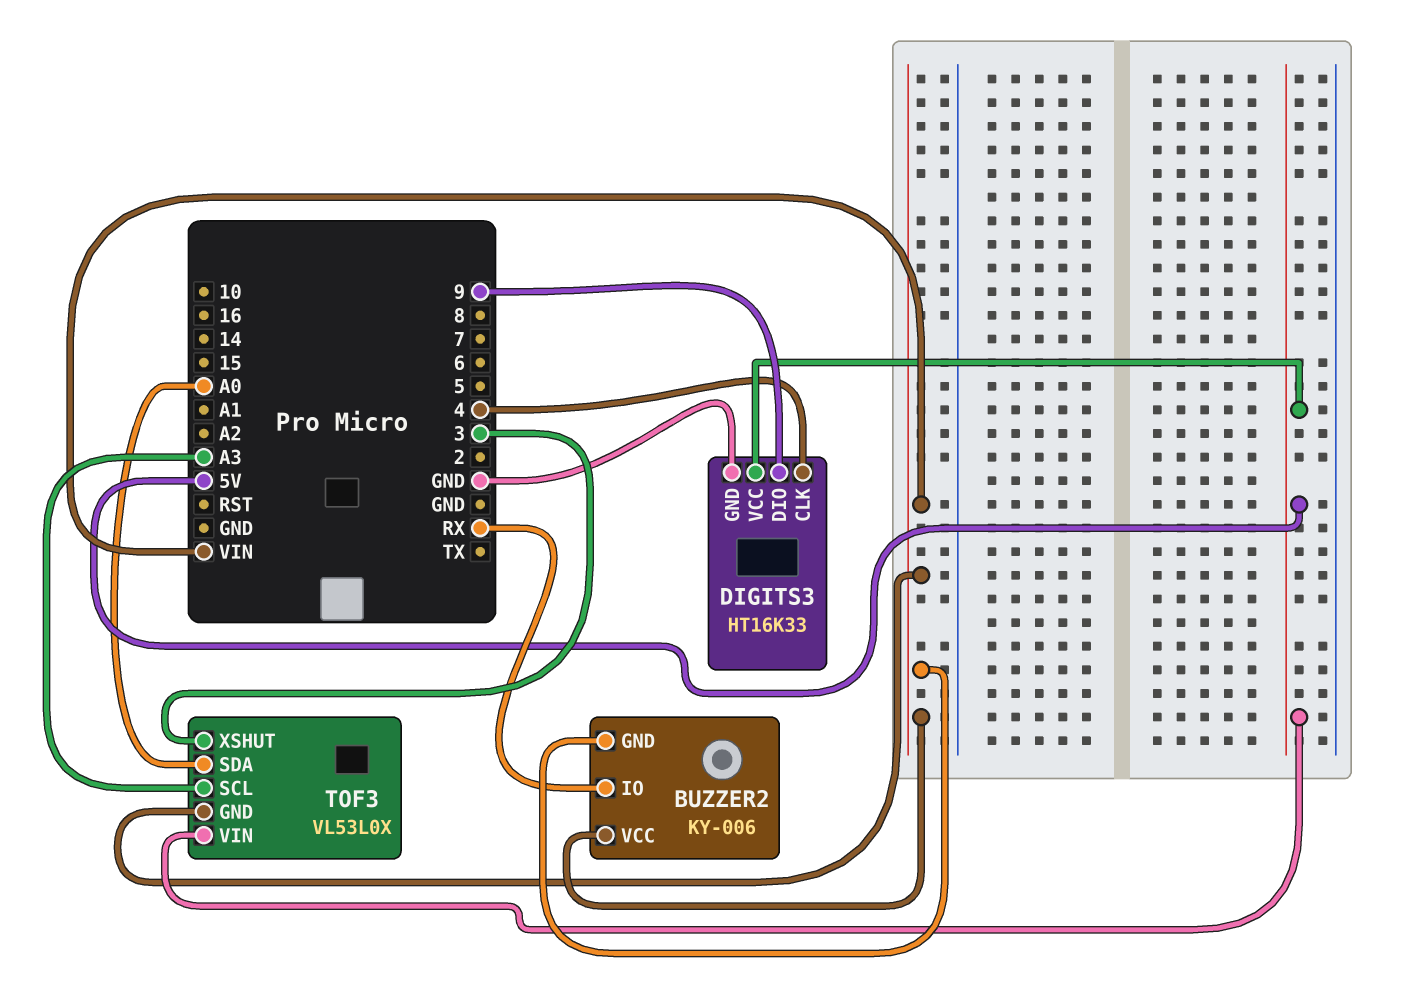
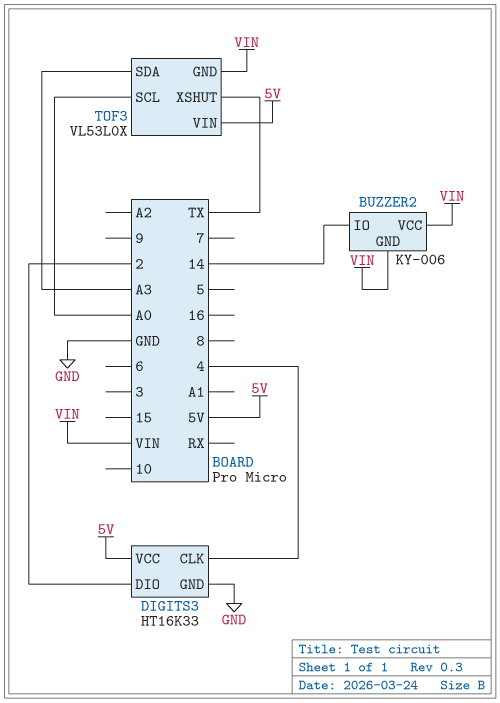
BUZZER2 pin IO: RX -> 14
DIGITS3 pin DIO: 9 -> 2
TOF3 pin SCL: A3 -> A0
TOF3 pin SDA: A0 -> A3
TOF3 pin XSHUT: 3 -> TX

